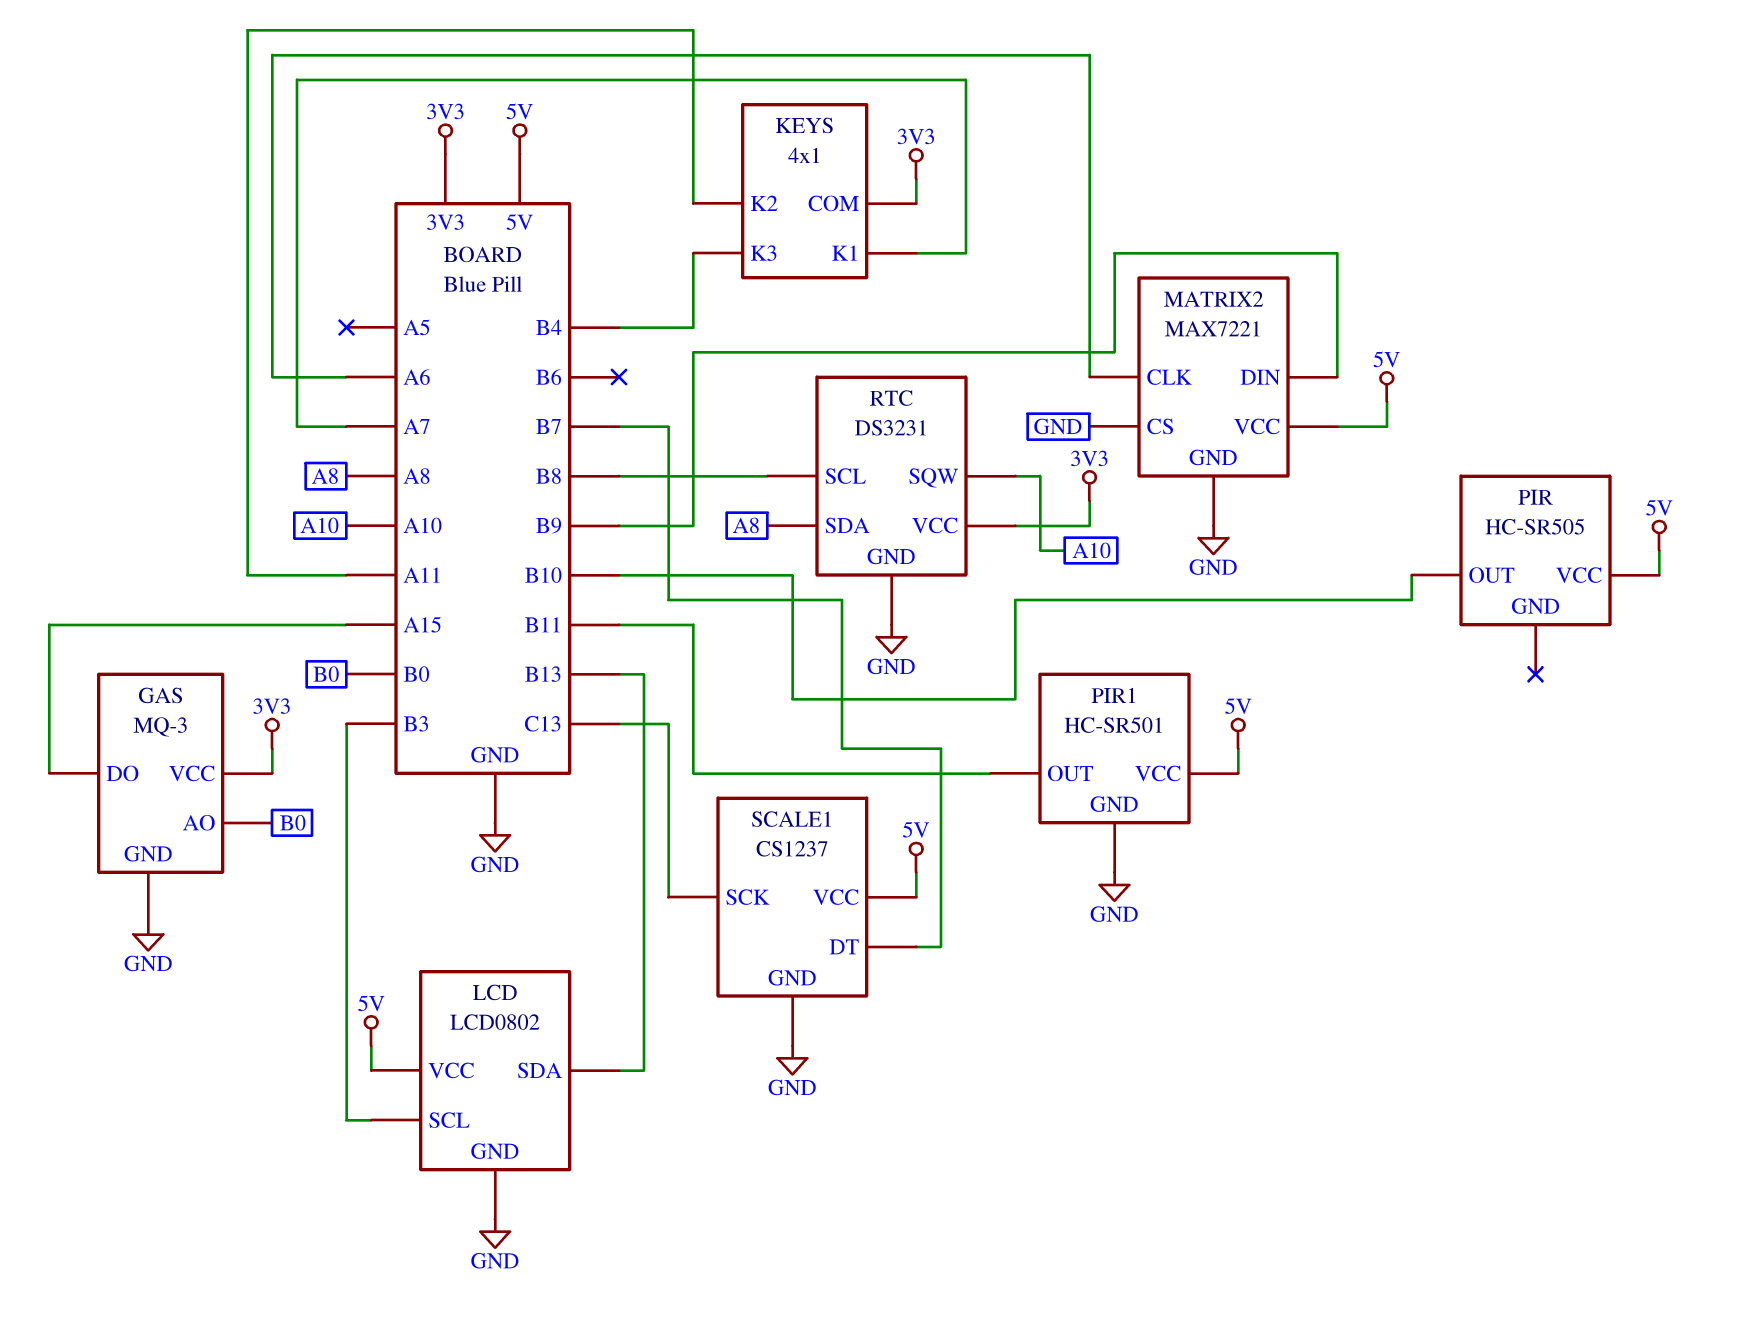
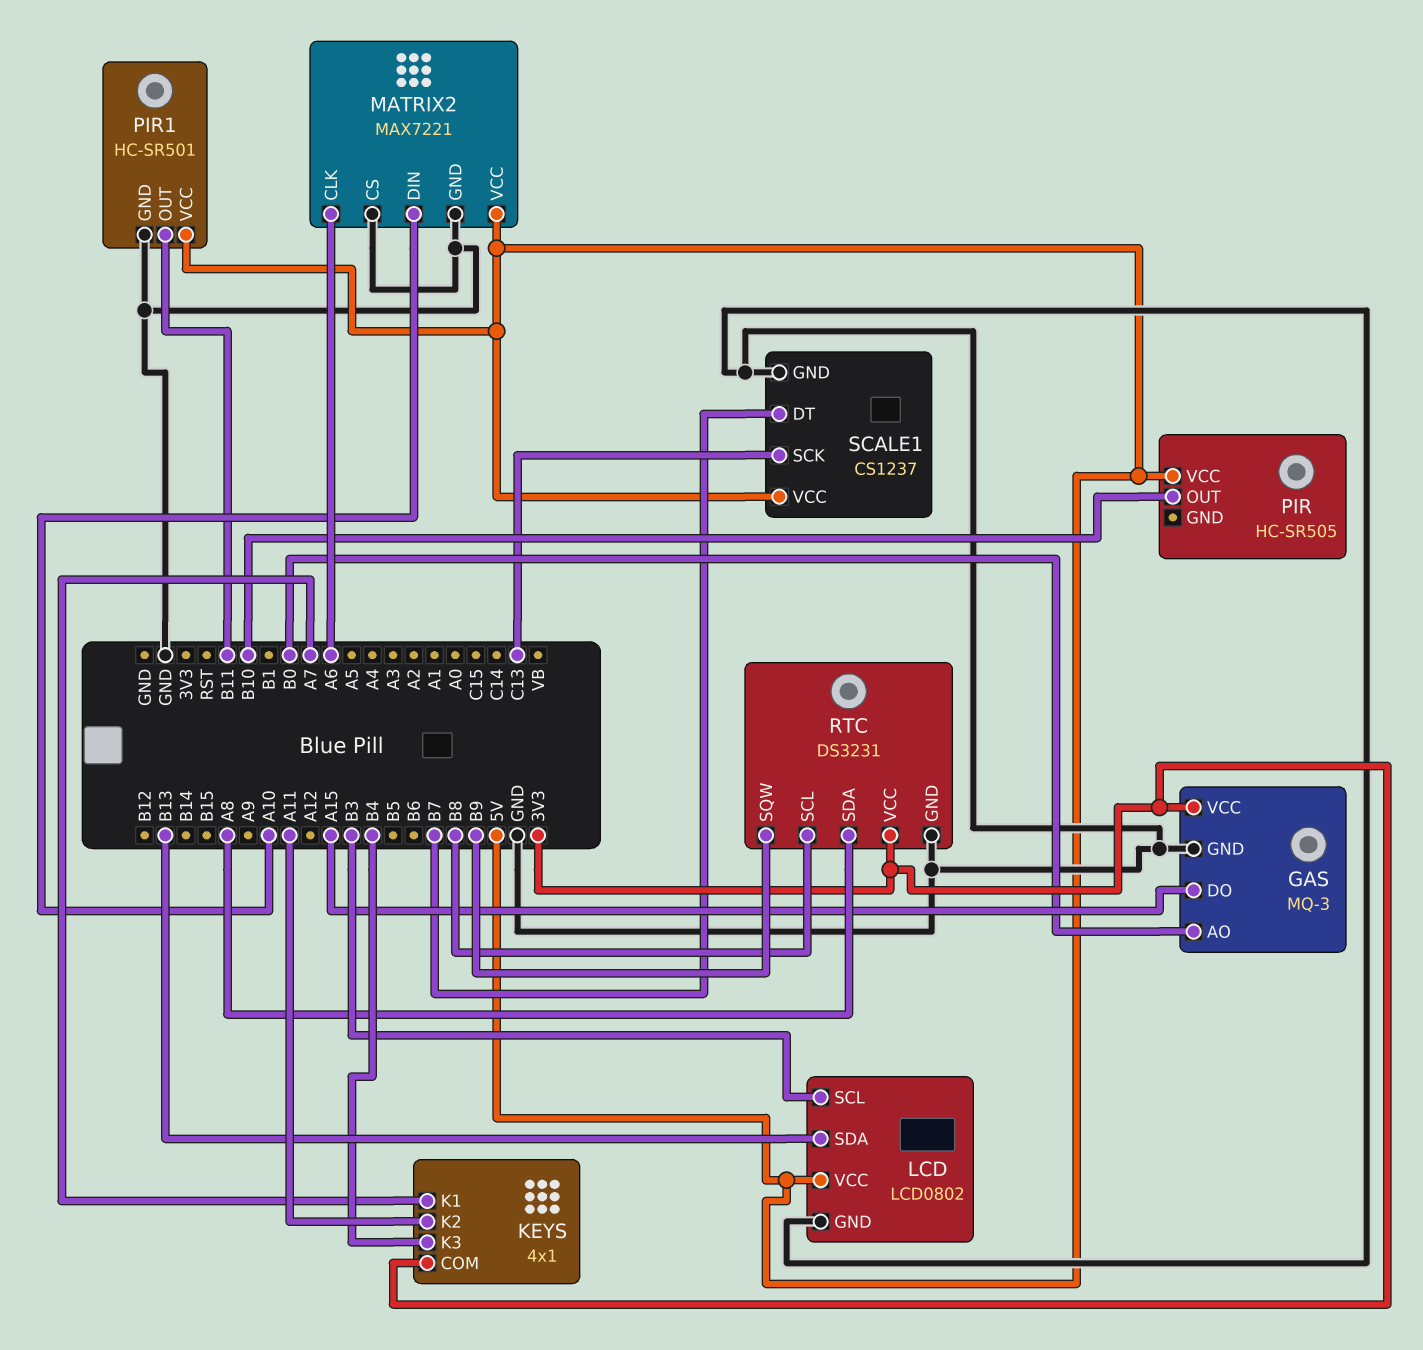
MATRIX2 pin DIN: B9 -> A10
RTC pin SQW: A10 -> B9

